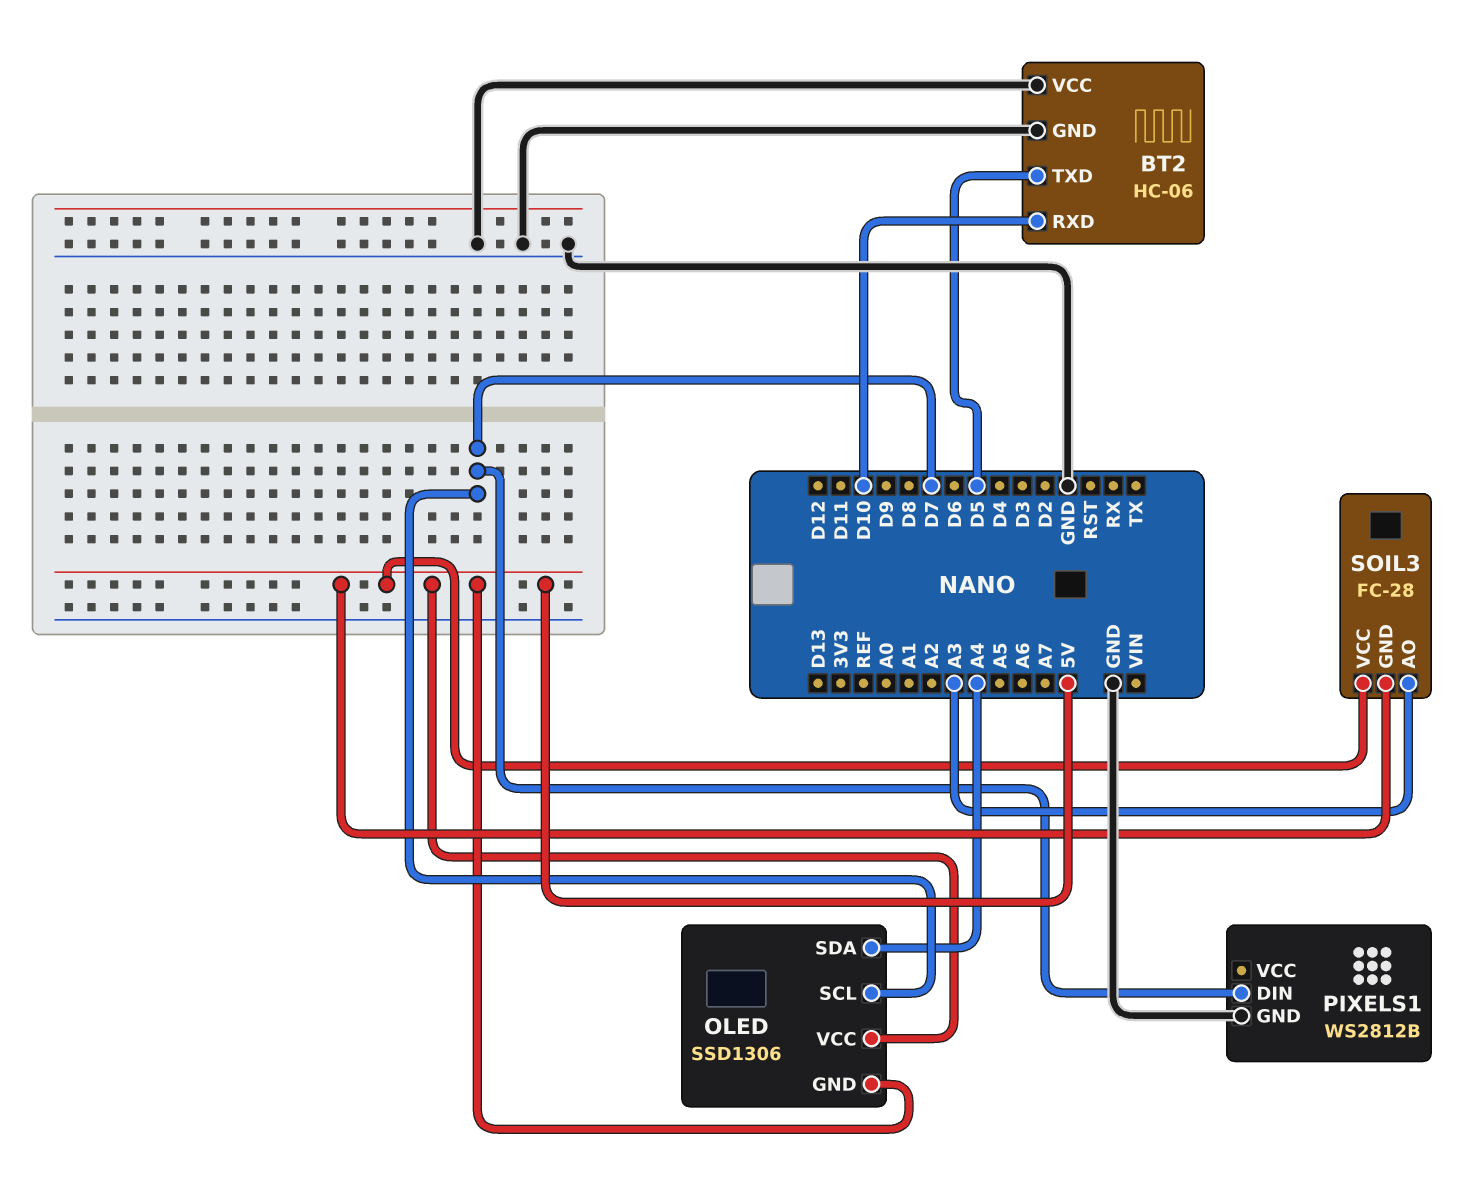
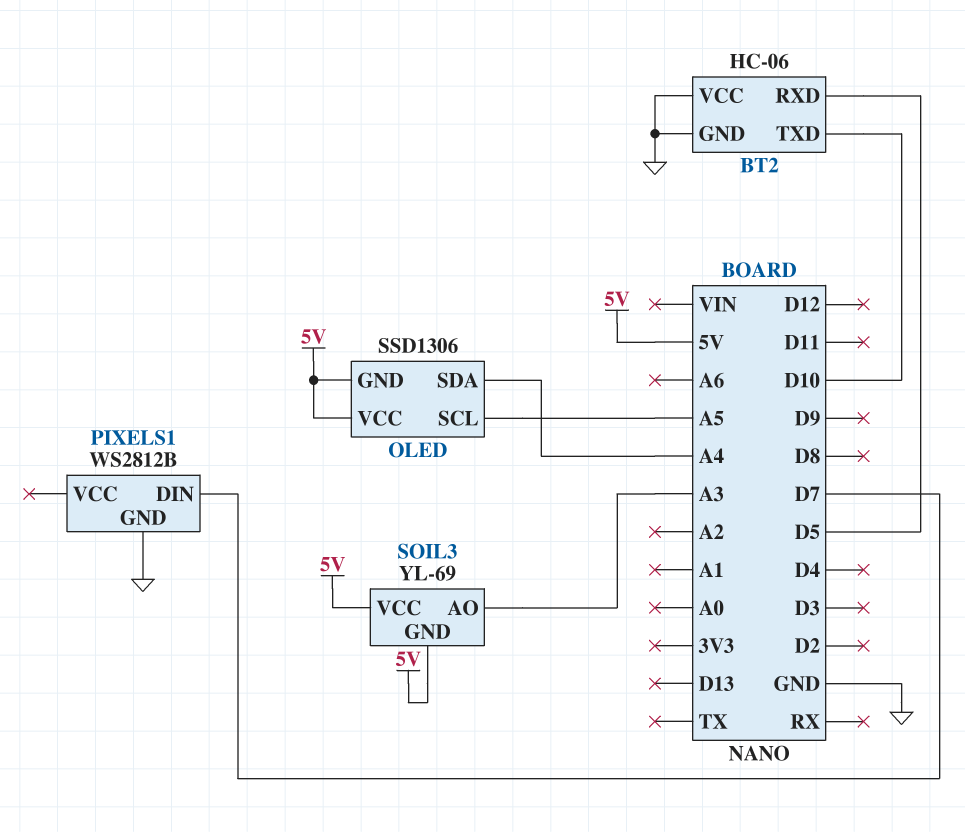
BT2 pin RXD: D10 -> D5
BT2 pin TXD: D5 -> D10
OLED pin SCL: D7 -> A5
SOIL3: FC-28 -> YL-69

